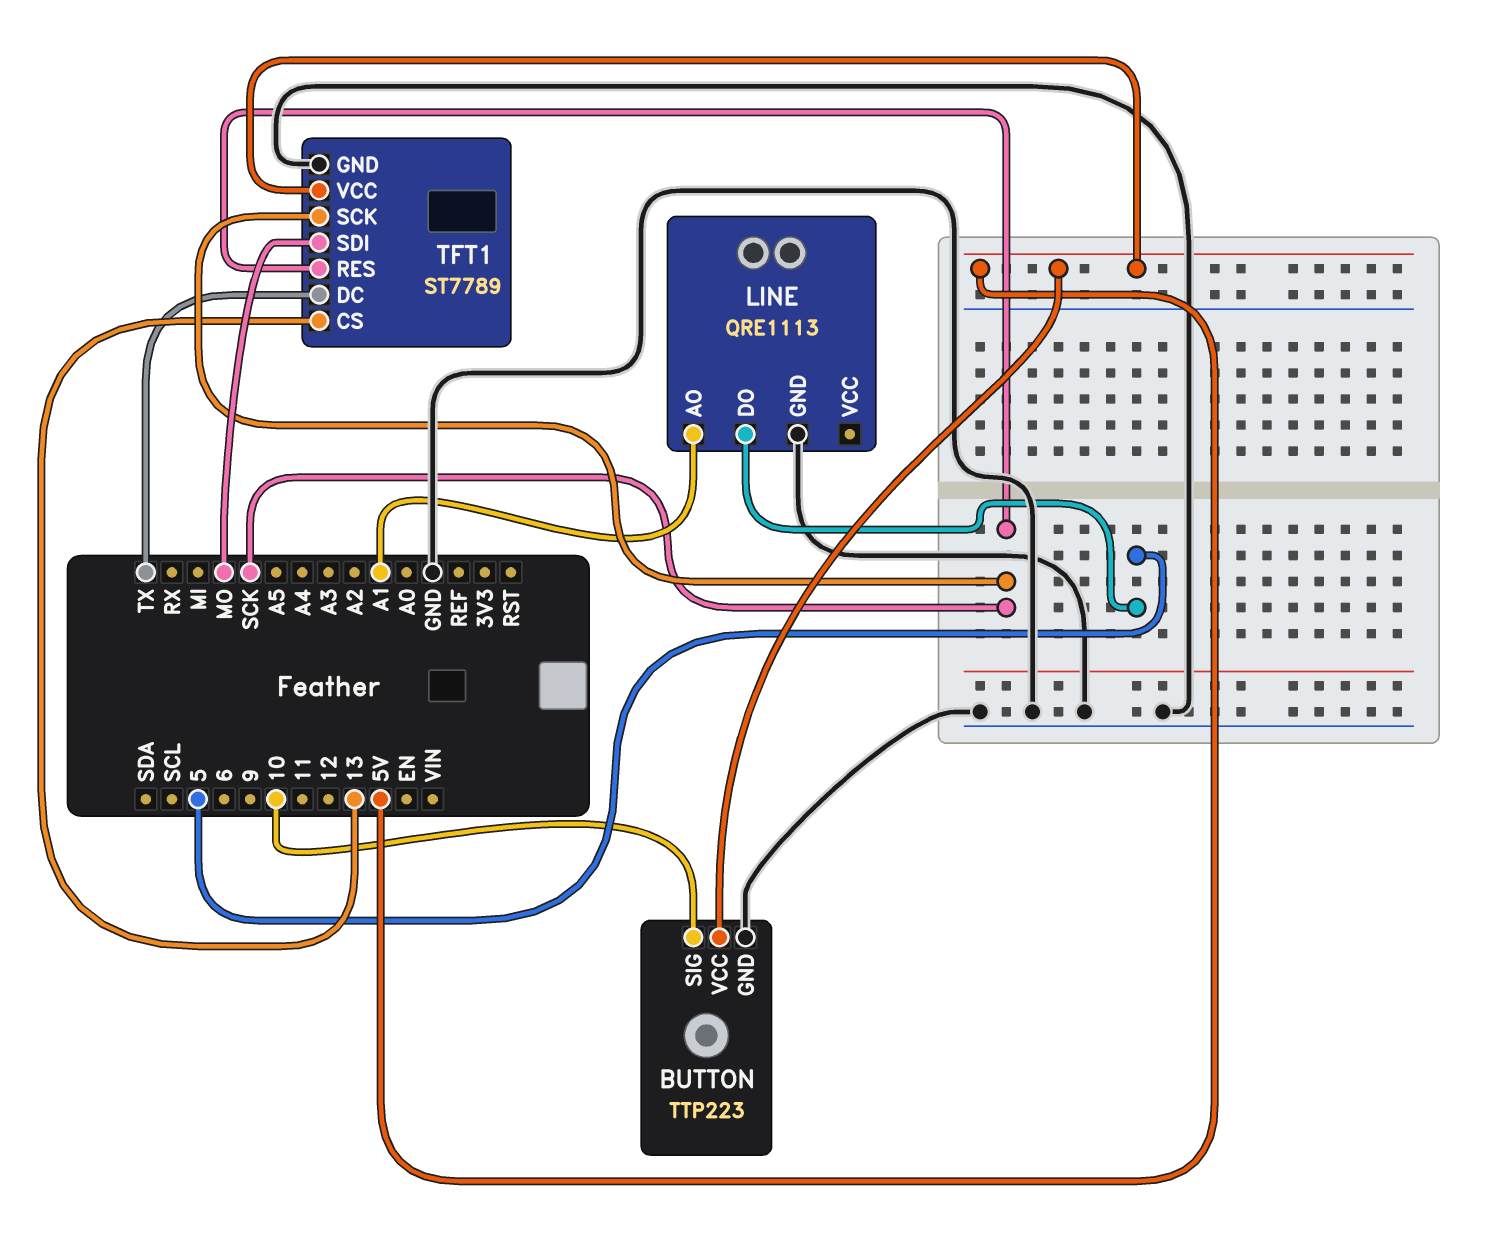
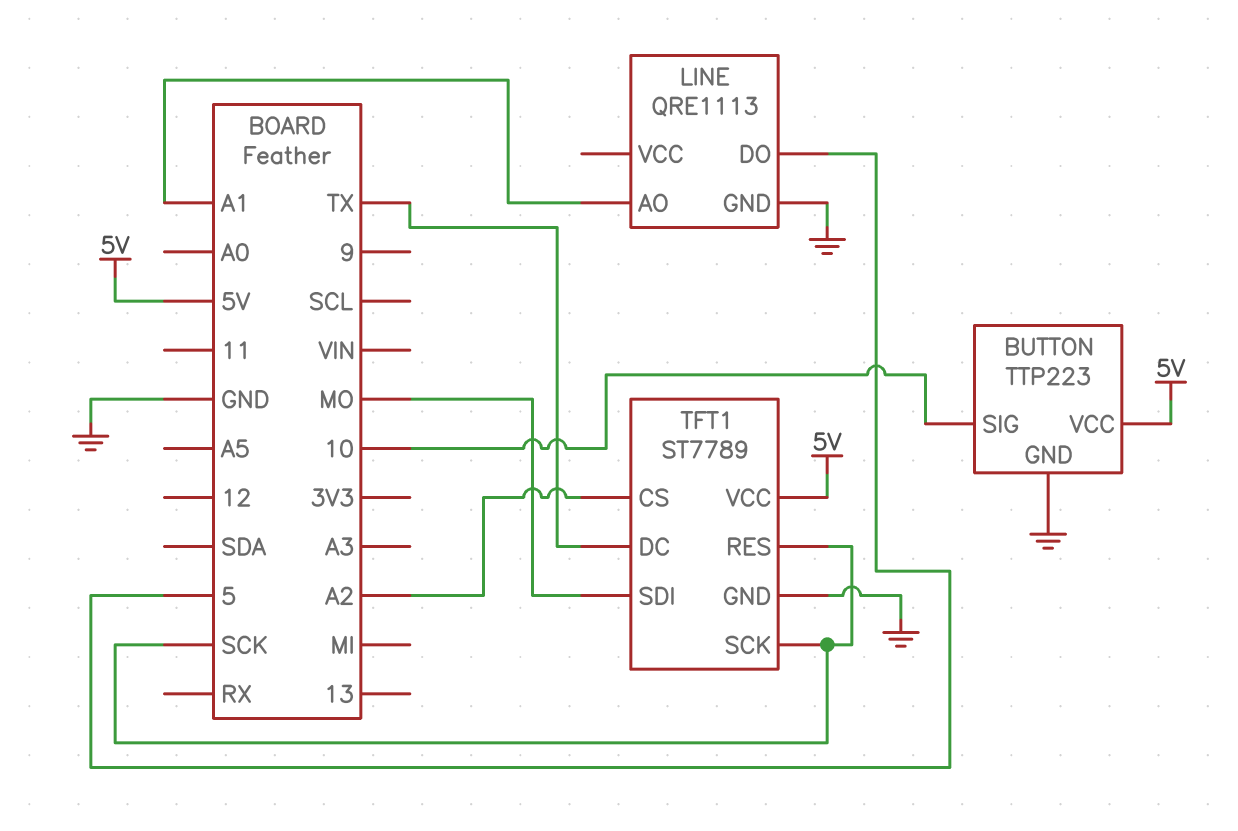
TFT1 pin CS: 13 -> A2

